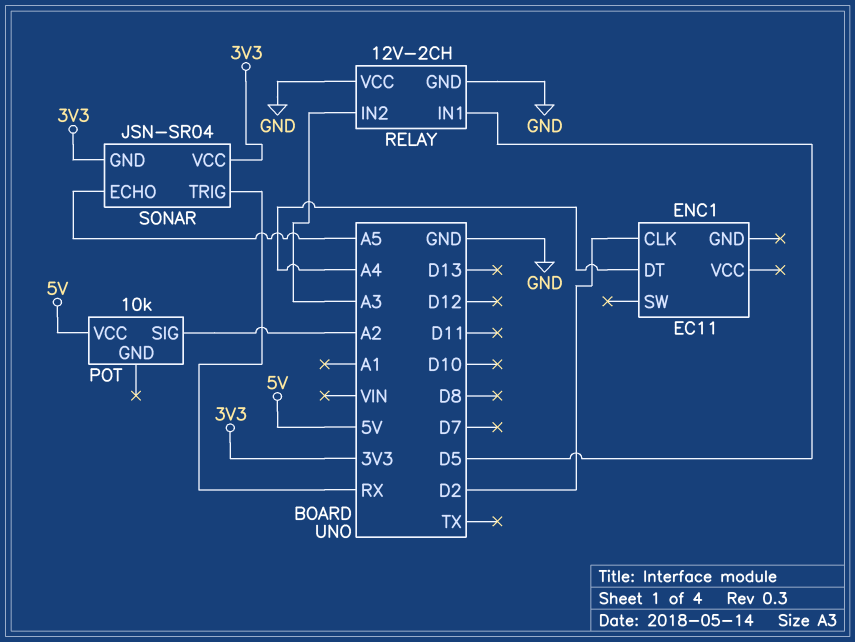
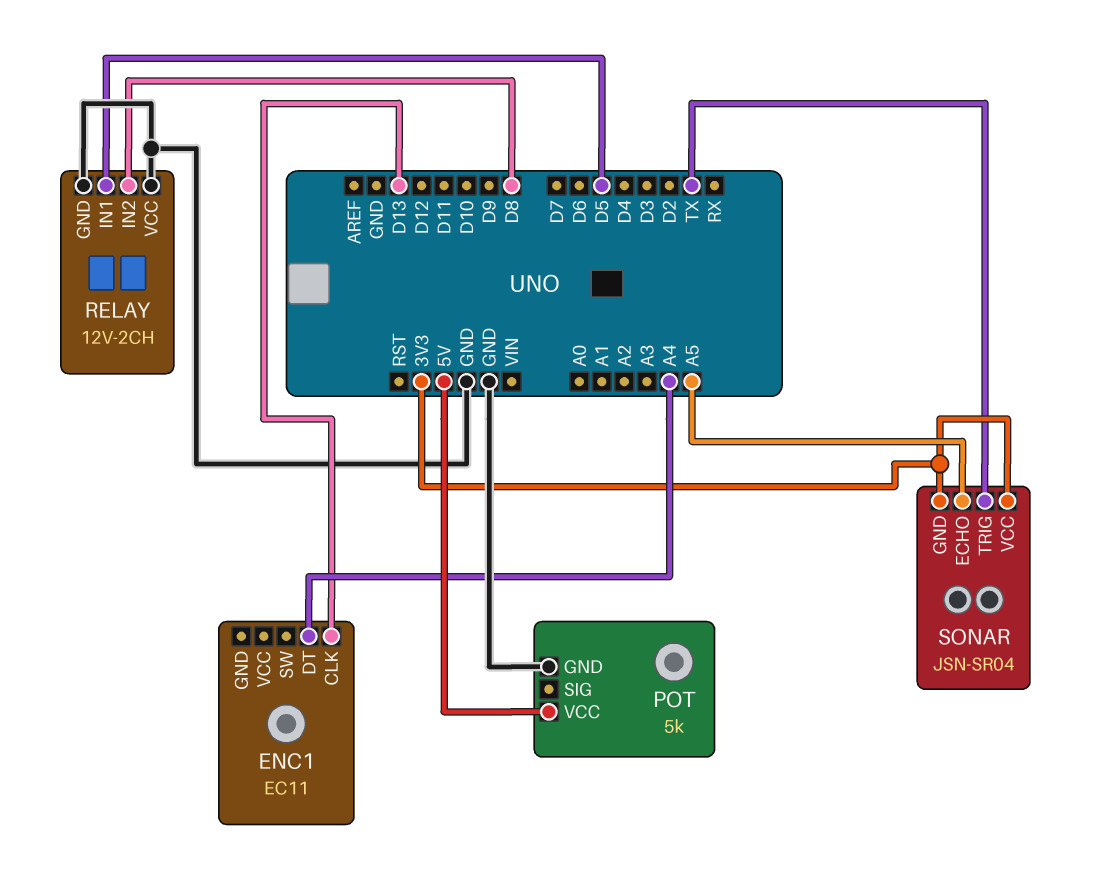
ENC1 pin CLK: D2 -> D13
POT: 10k -> 5k
POT pin GND: none -> GND
POT pin SIG: A2 -> none
RELAY pin IN2: A3 -> D8
SONAR pin TRIG: RX -> TX

